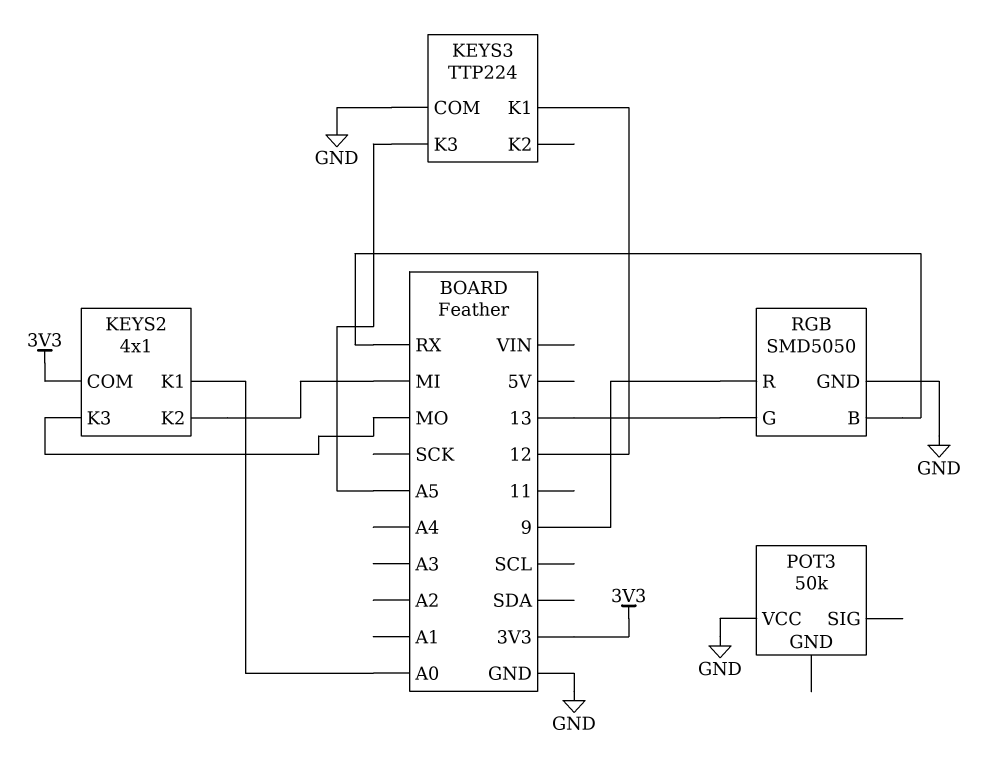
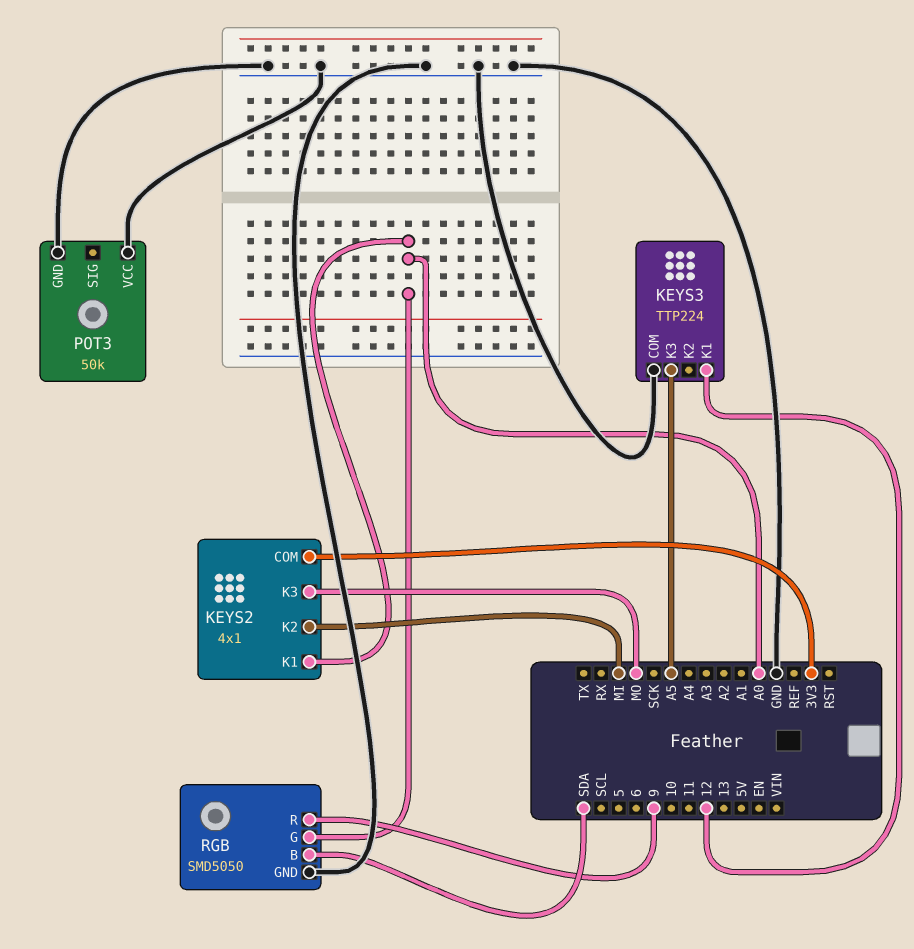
POT3 pin GND: none -> GND
RGB pin B: RX -> SDA
RGB pin G: 13 -> A0

